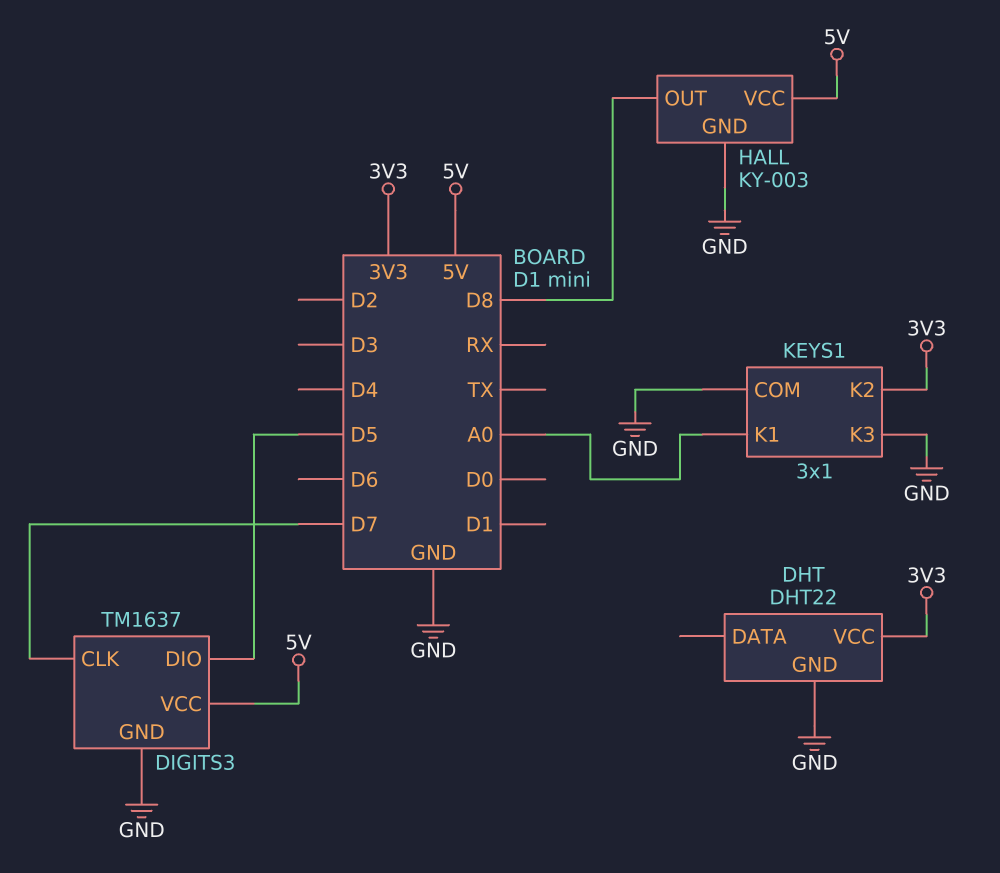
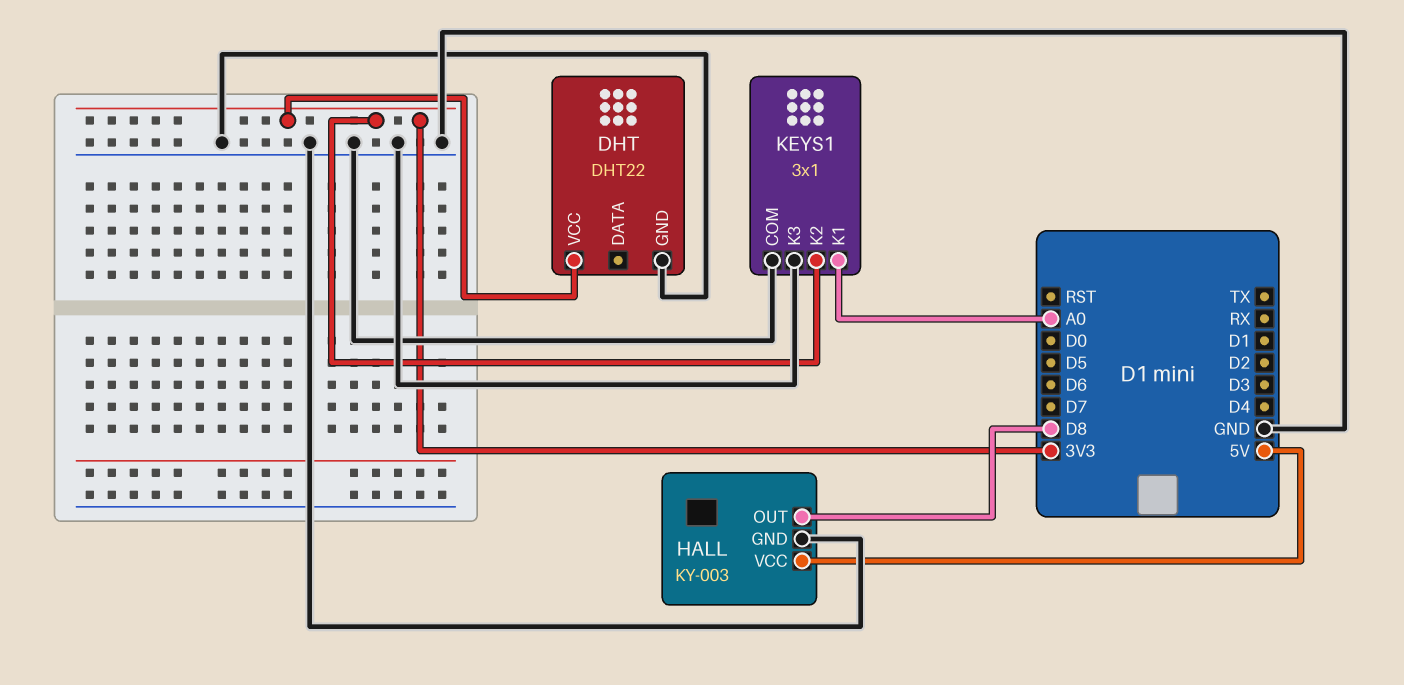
DIGITS3: TM1637 -> none
DIGITS3 pin CLK: D7 -> none
DIGITS3 pin DIO: D5 -> none
DIGITS3 pin GND: GND -> none
DIGITS3 pin VCC: 5V -> none

